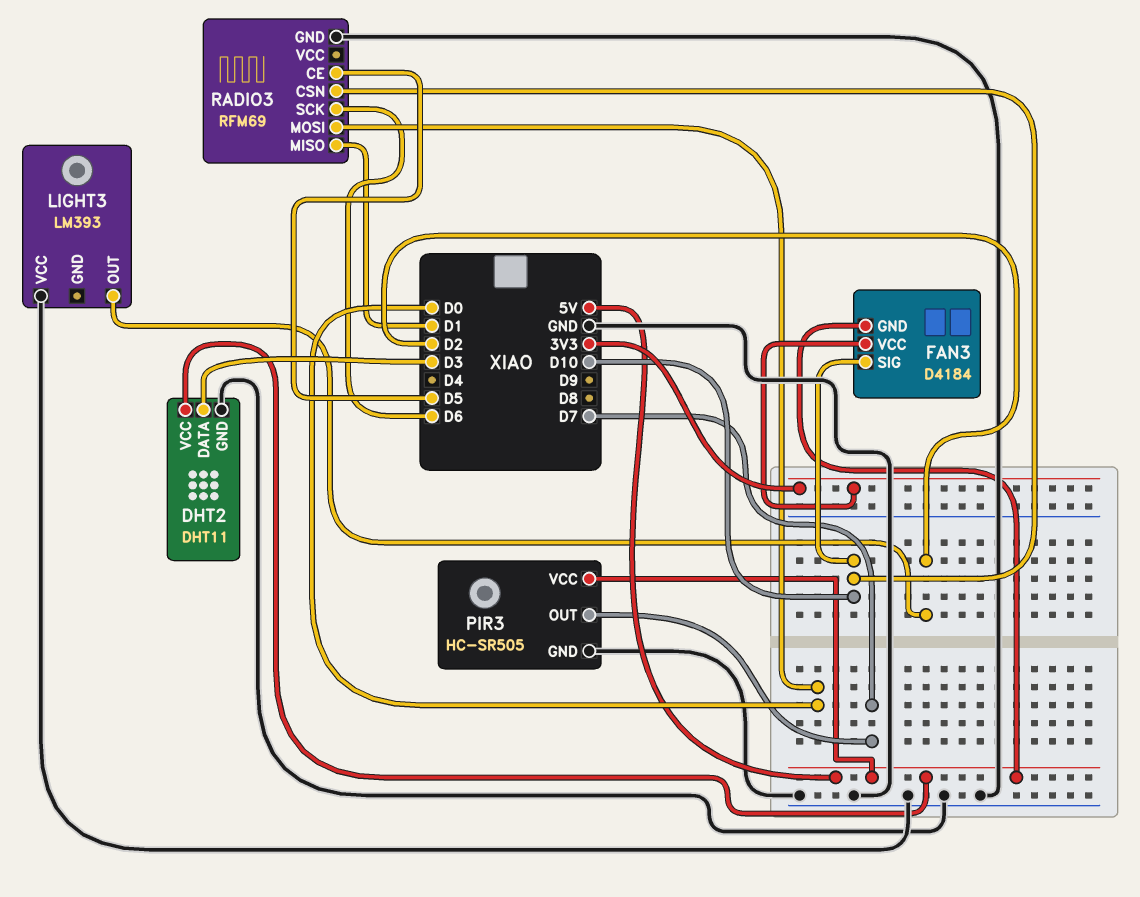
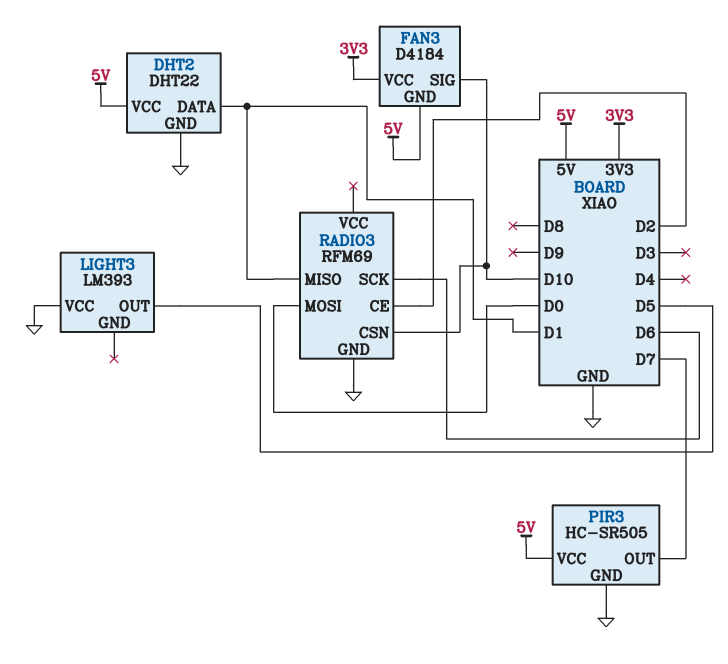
DHT2: DHT11 -> DHT22
DHT2 pin DATA: D3 -> D1
LIGHT3 pin OUT: D2 -> D5
RADIO3 pin CE: D5 -> D2

